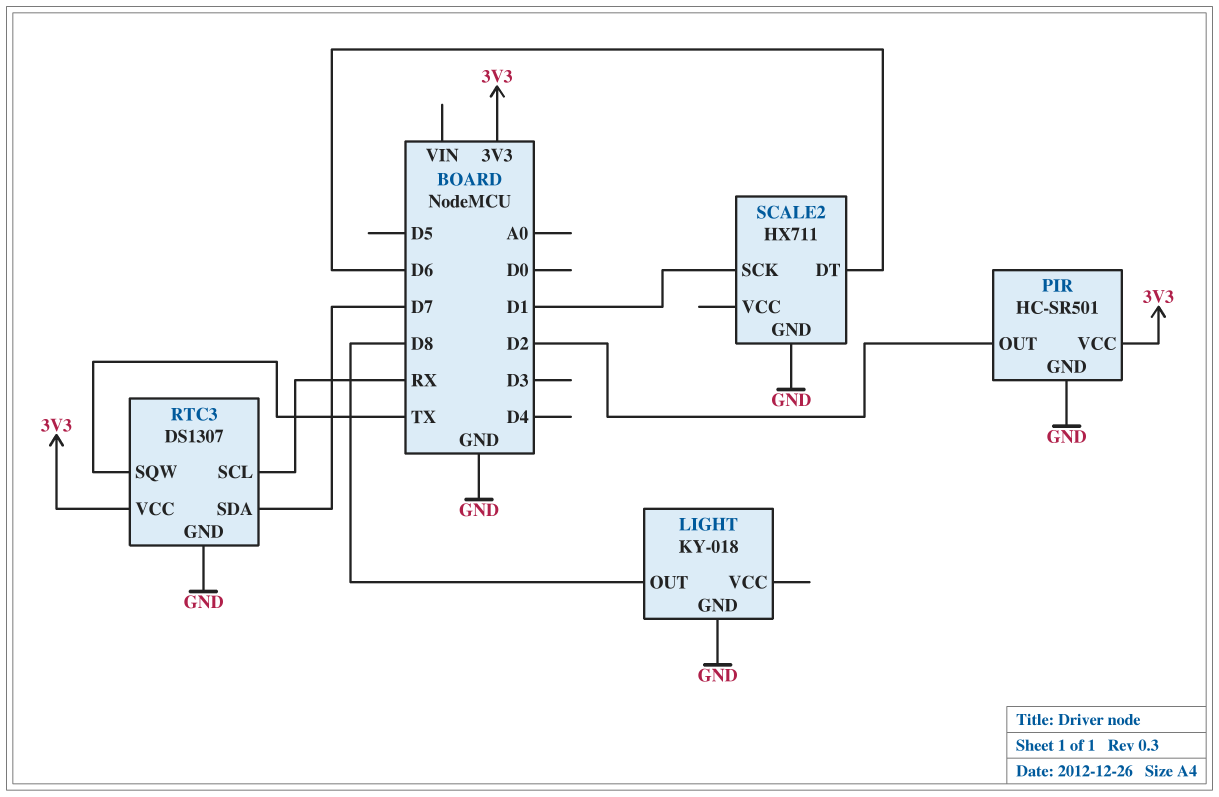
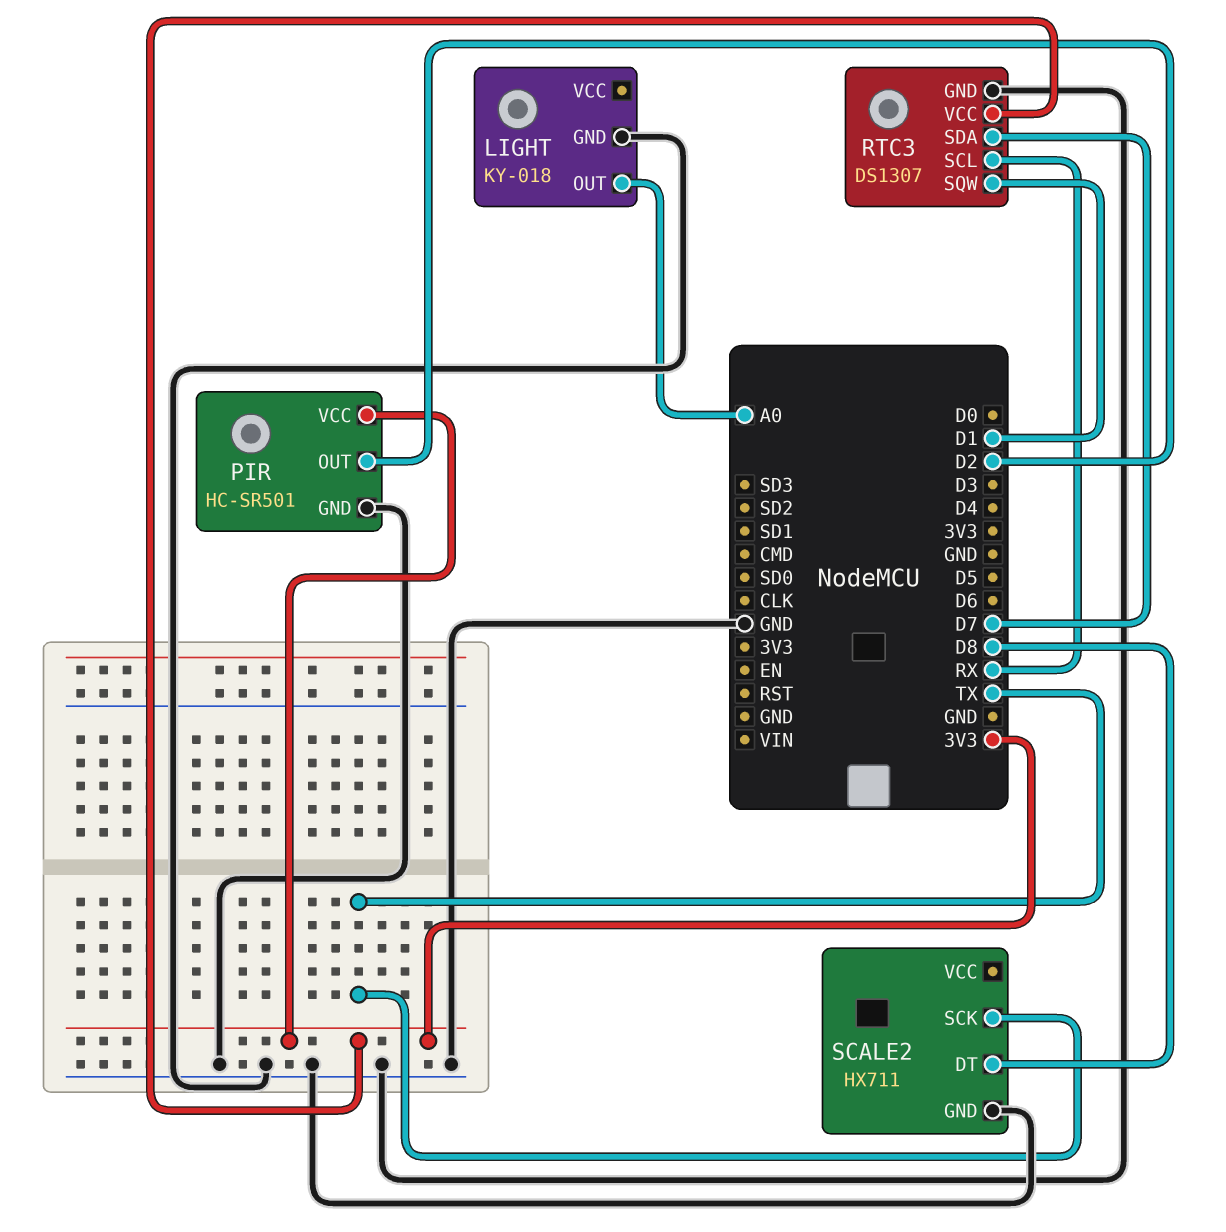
LIGHT pin OUT: D8 -> A0
RTC3 pin SQW: TX -> D1
SCALE2 pin DT: D6 -> D8
SCALE2 pin SCK: D1 -> TX

